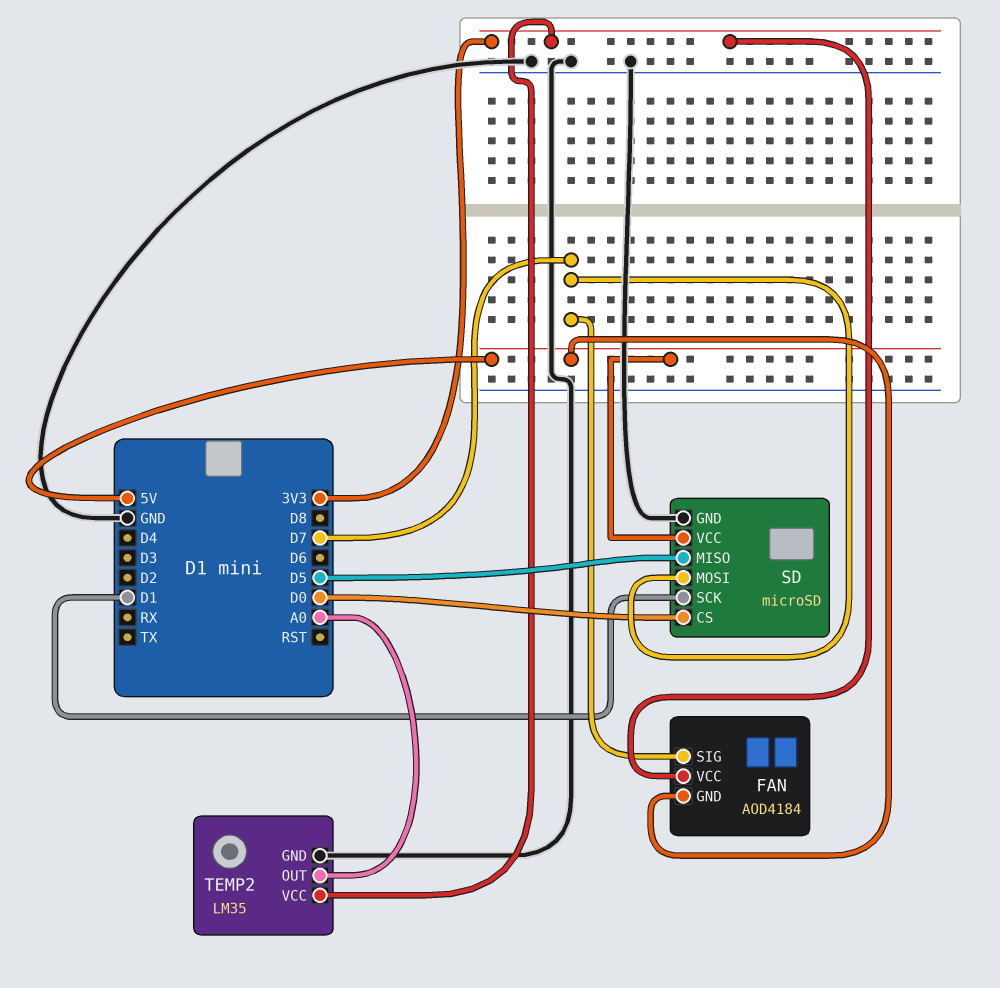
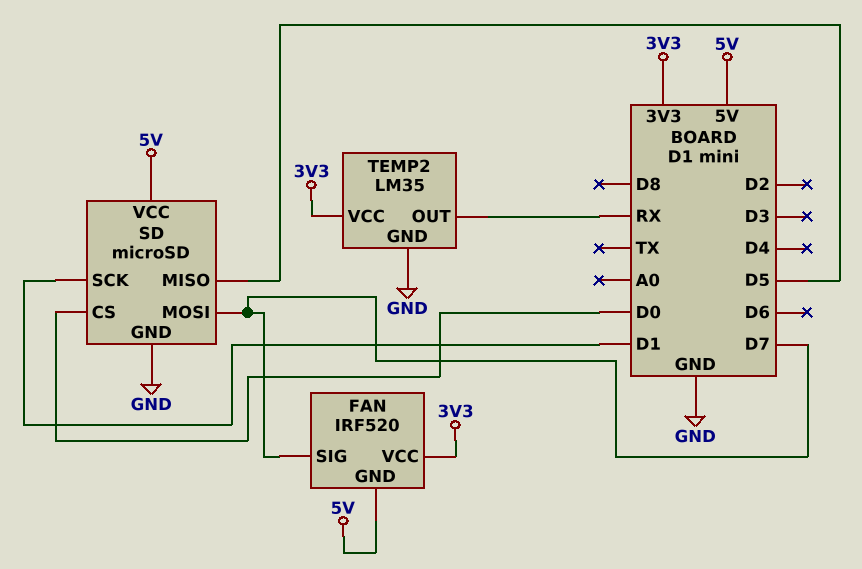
FAN: AOD4184 -> IRF520
TEMP2 pin OUT: A0 -> RX

